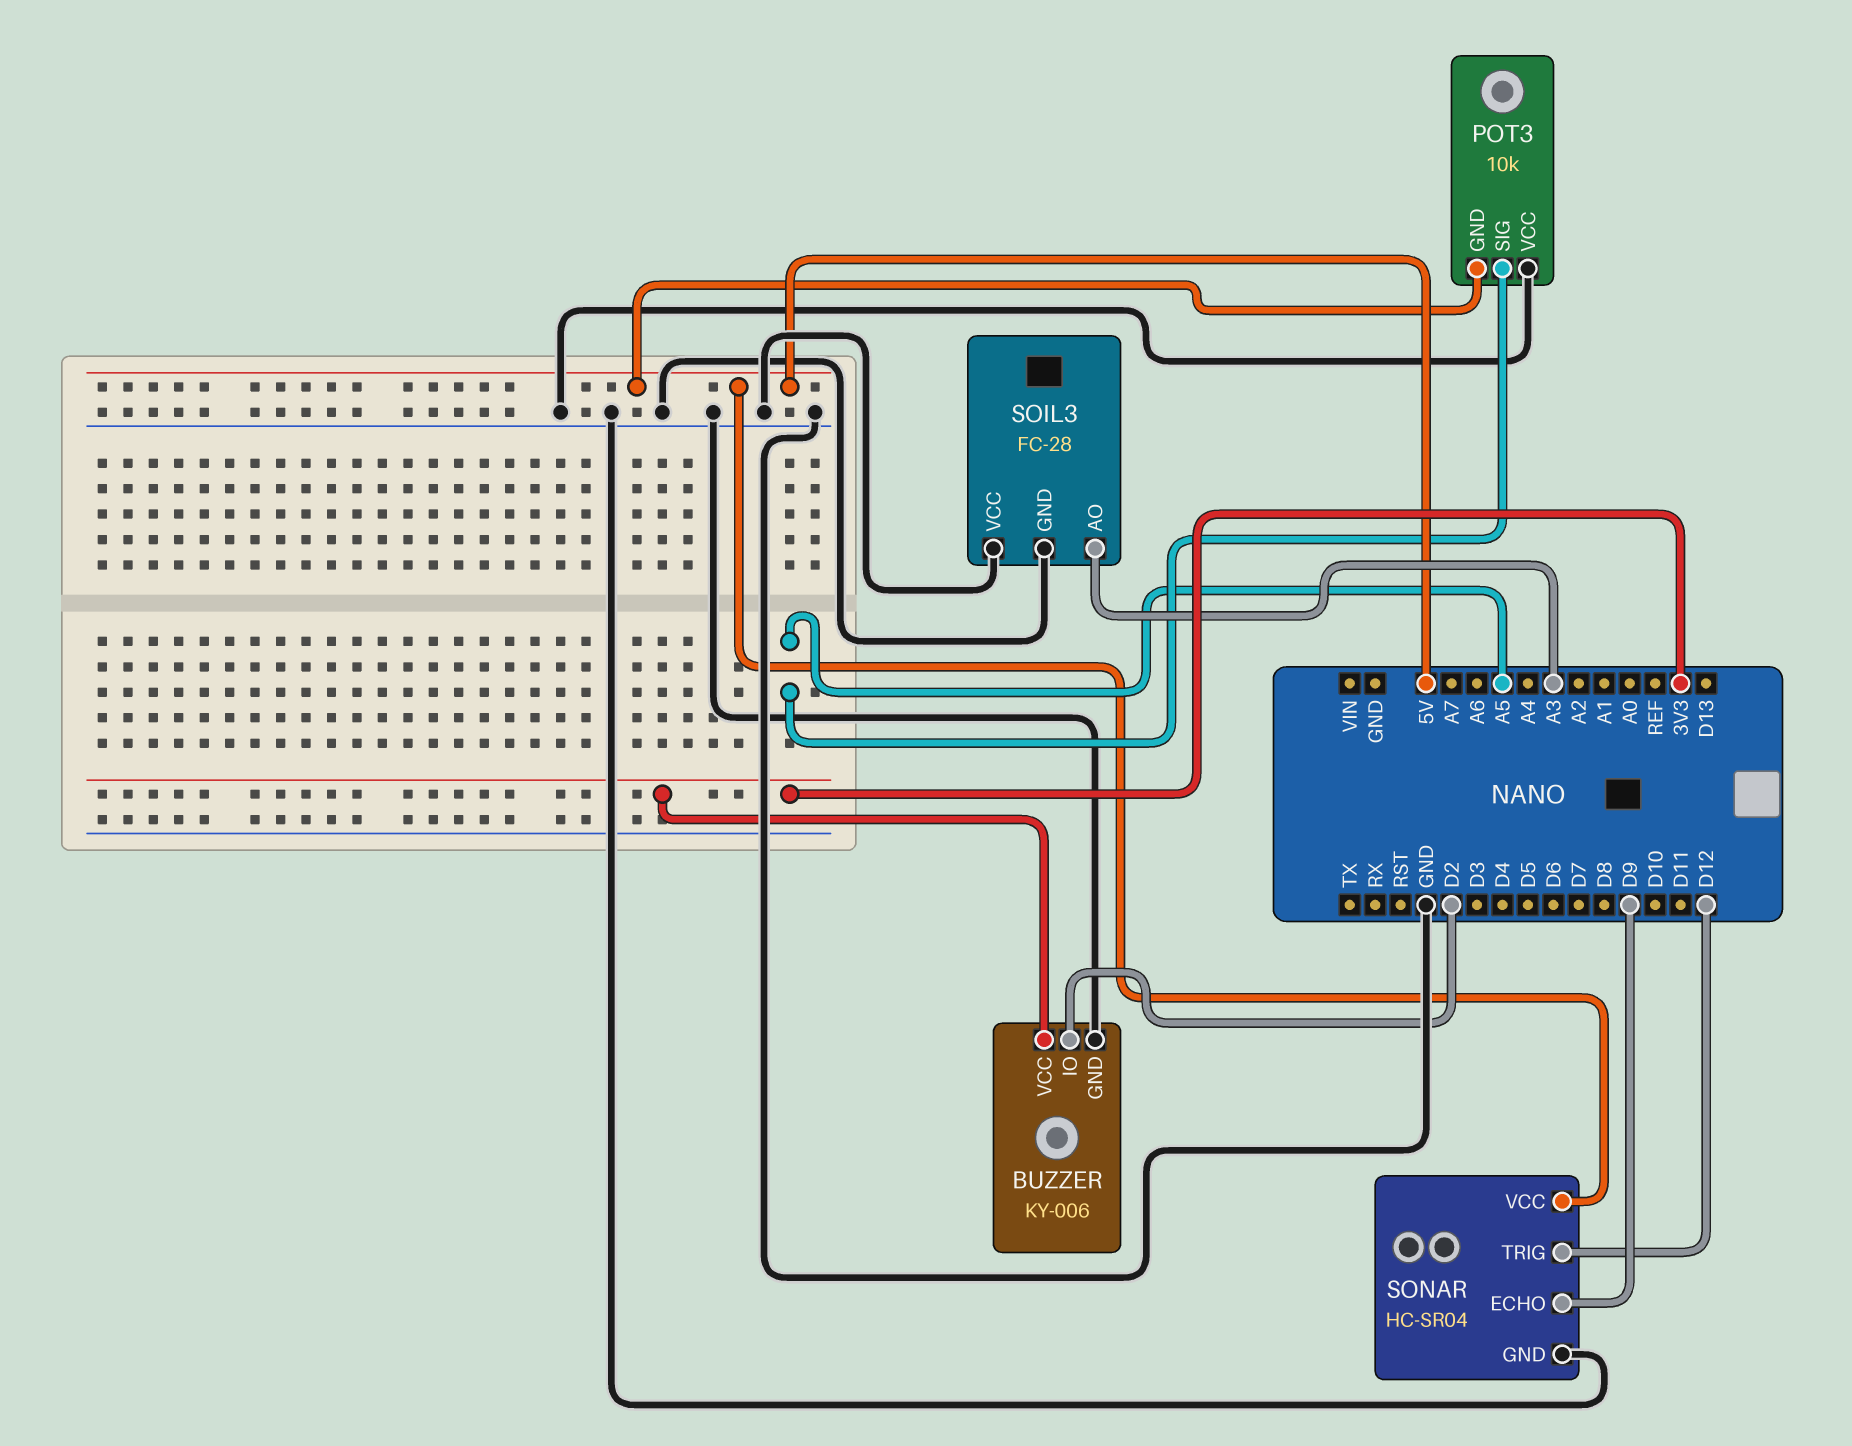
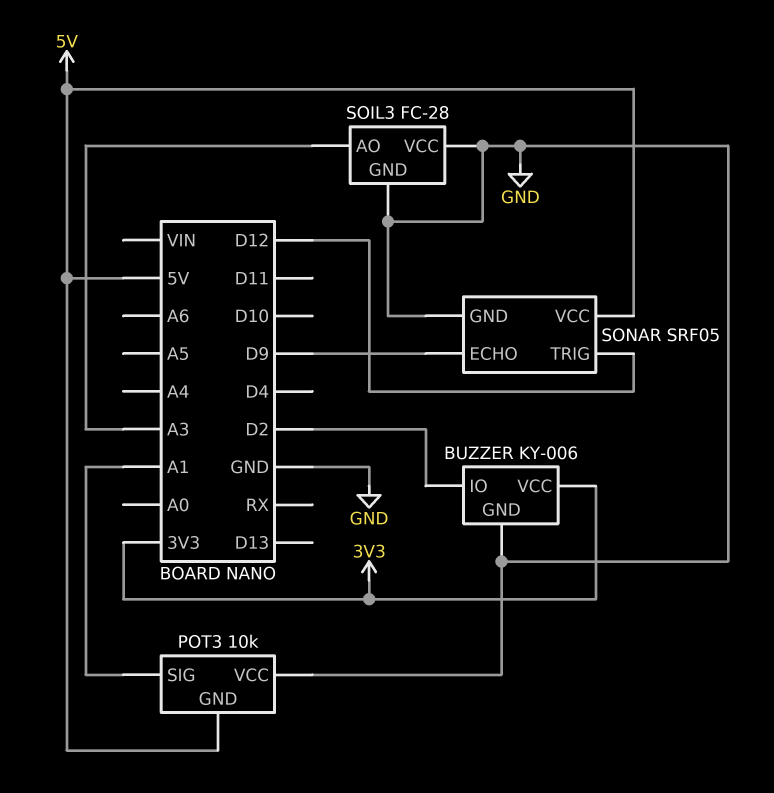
POT3 pin SIG: A5 -> A1
SONAR: HC-SR04 -> SRF05

